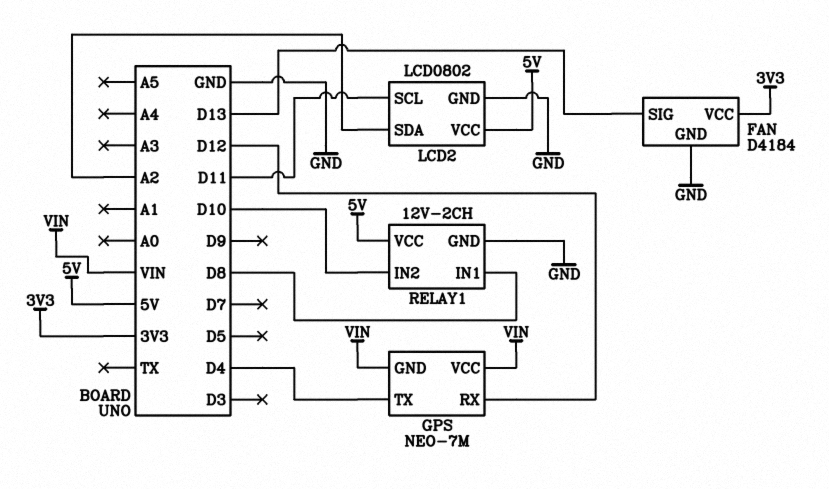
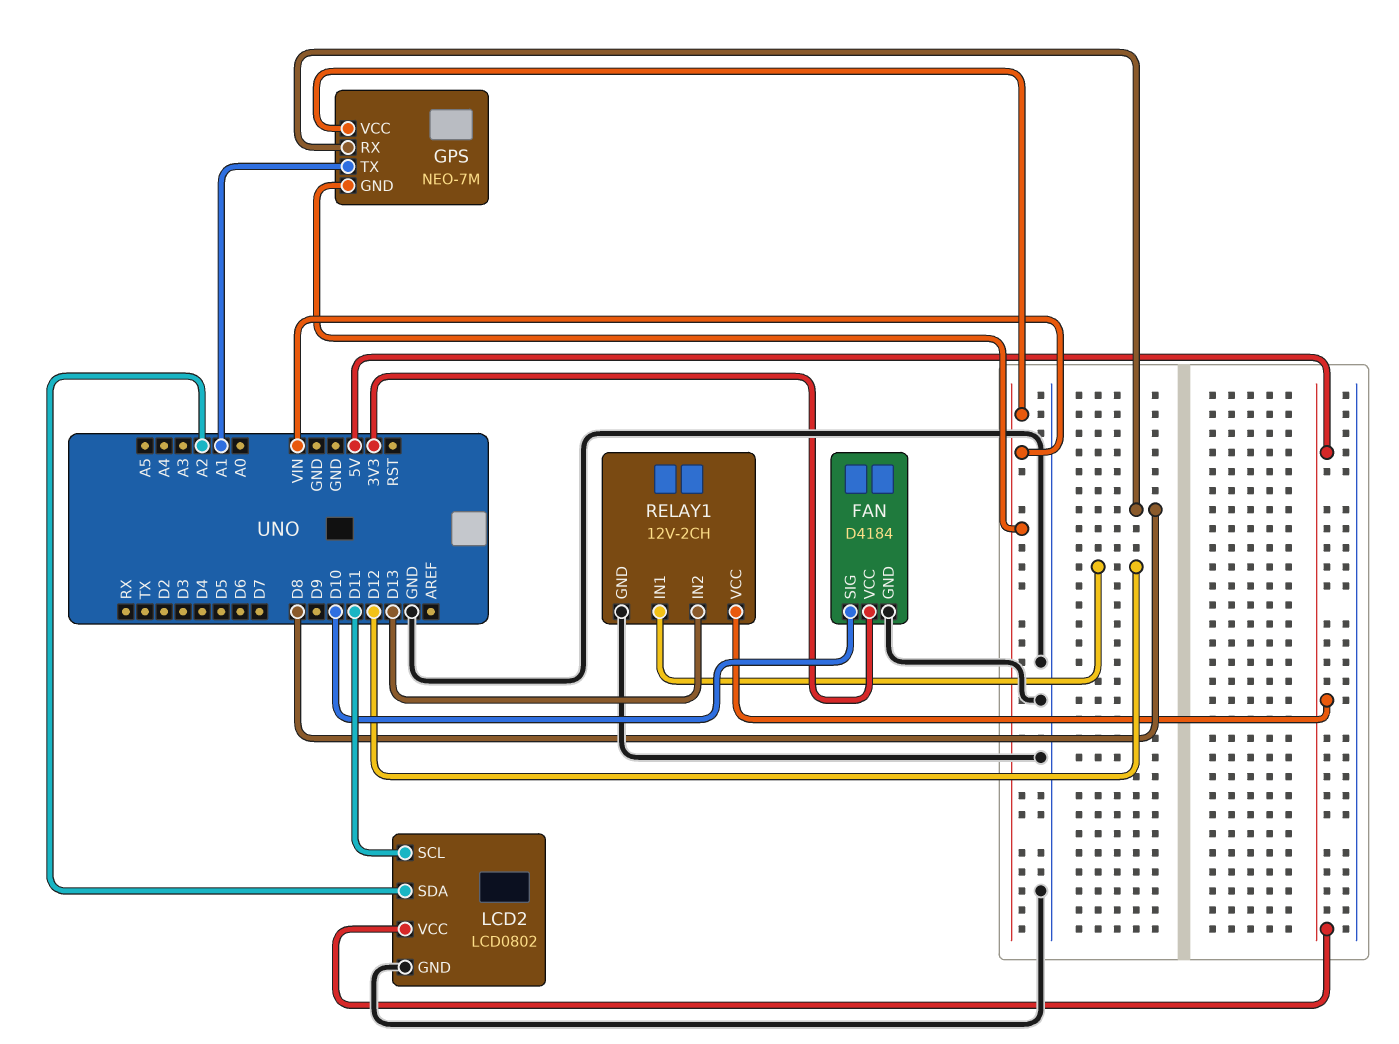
FAN pin SIG: D13 -> D10
GPS pin RX: D12 -> D8
GPS pin TX: D4 -> A1
RELAY1 pin IN1: D8 -> D12
RELAY1 pin IN2: D10 -> D13

